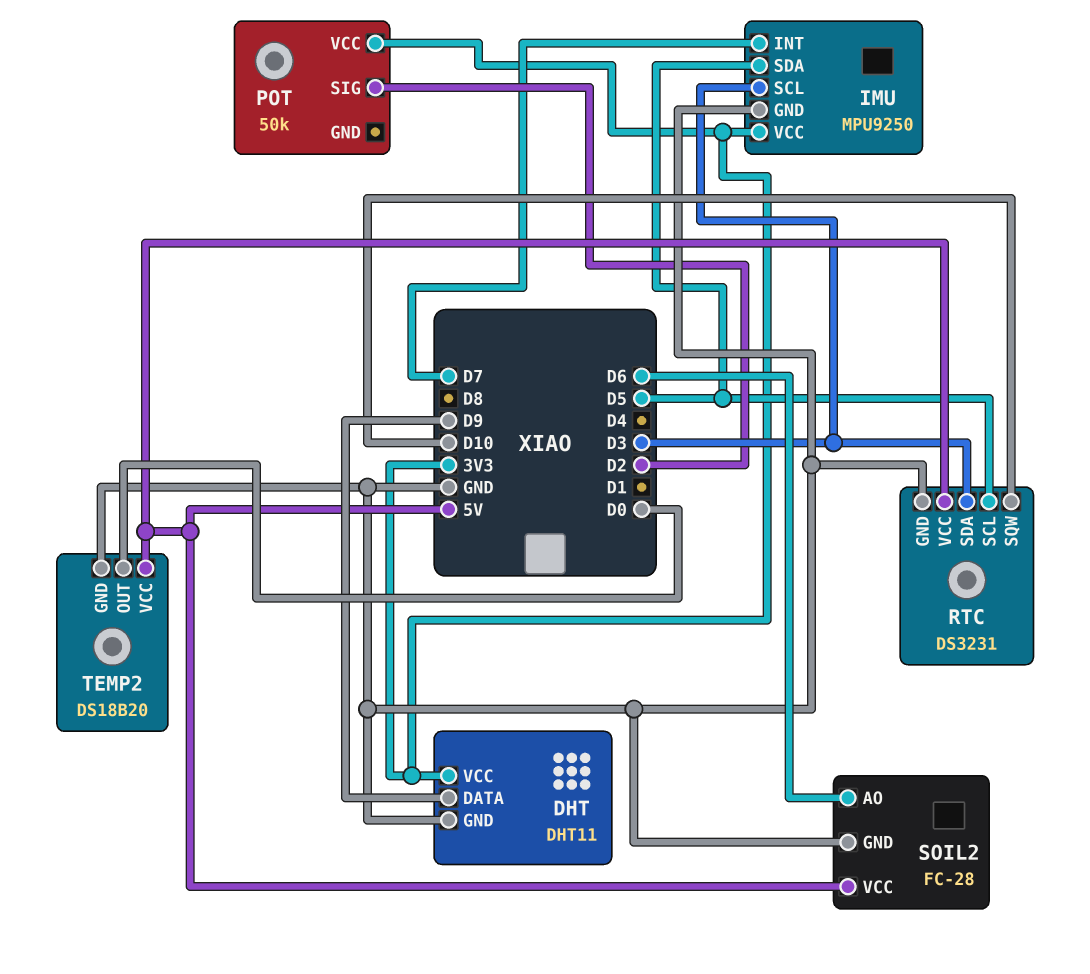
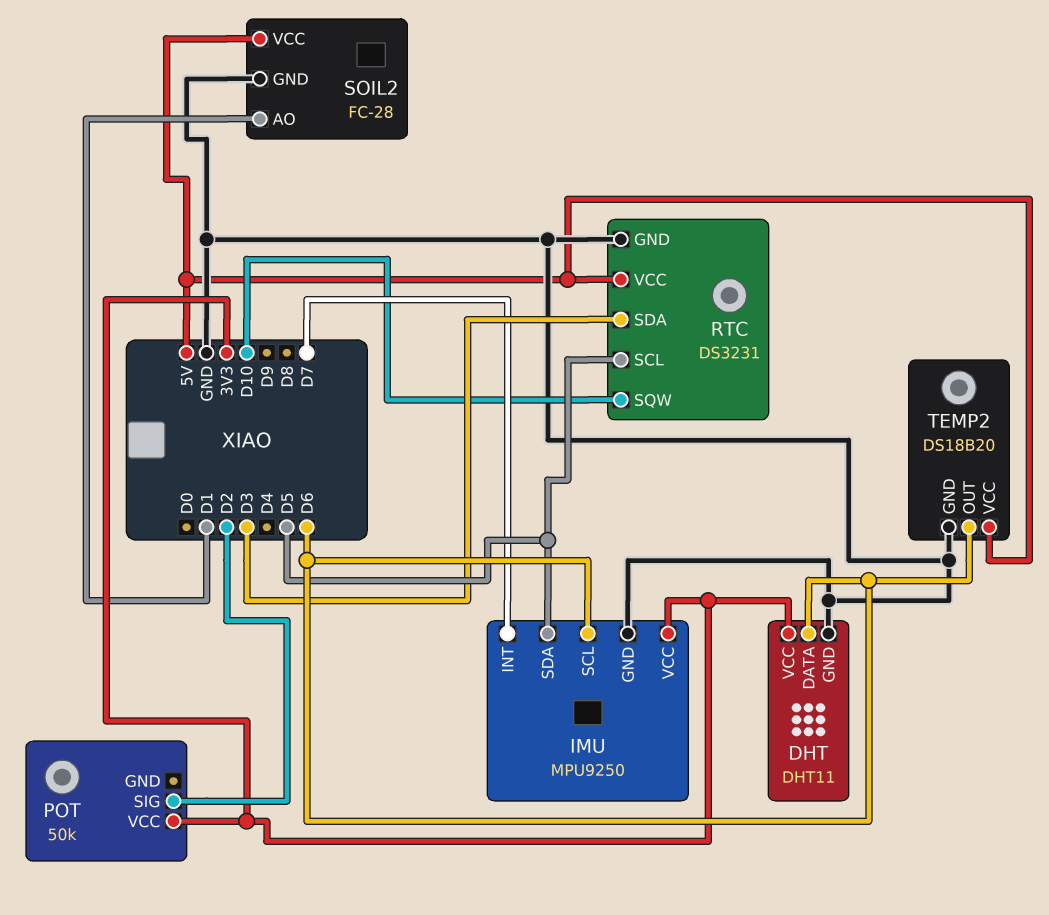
DHT pin DATA: D9 -> D6
IMU pin SCL: D3 -> D6
SOIL2 pin AO: D6 -> D1
TEMP2 pin OUT: D0 -> D6

